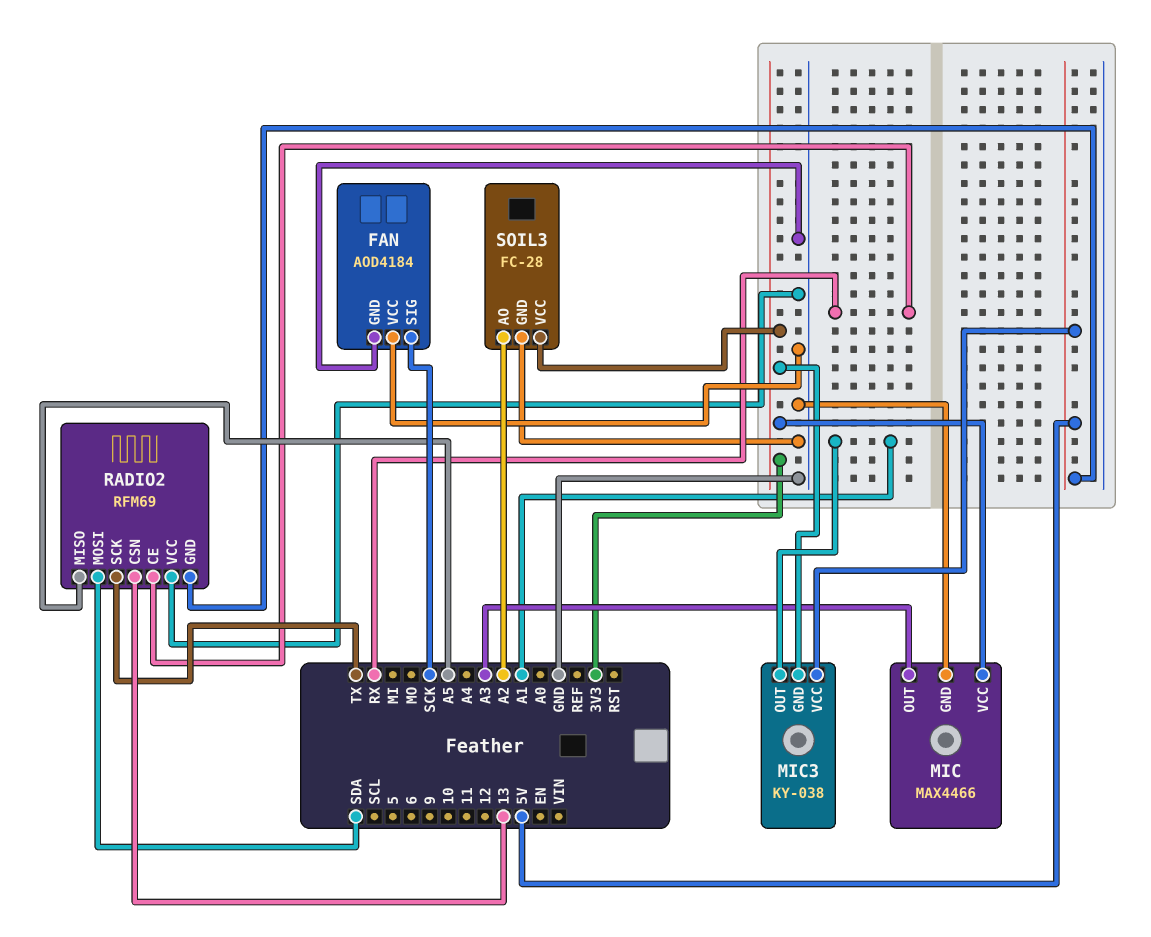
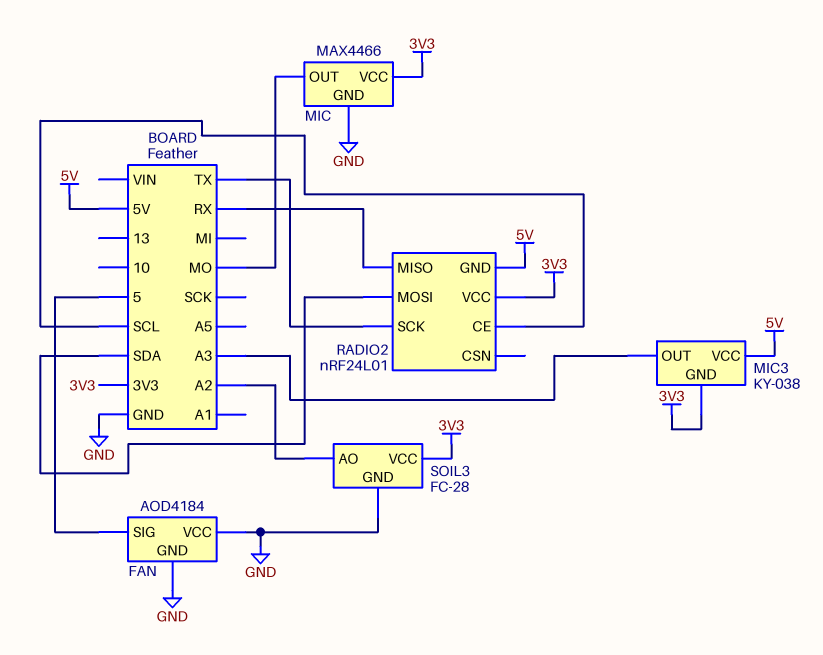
FAN pin SIG: SCK -> 5
MIC pin OUT: A3 -> MO
MIC3 pin OUT: A1 -> A3
RADIO2: RFM69 -> nRF24L01
RADIO2 pin CE: RX -> SCL
RADIO2 pin CSN: 13 -> none
RADIO2 pin MISO: A5 -> RX
RADIO2 pin VCC: GND -> 3V3

